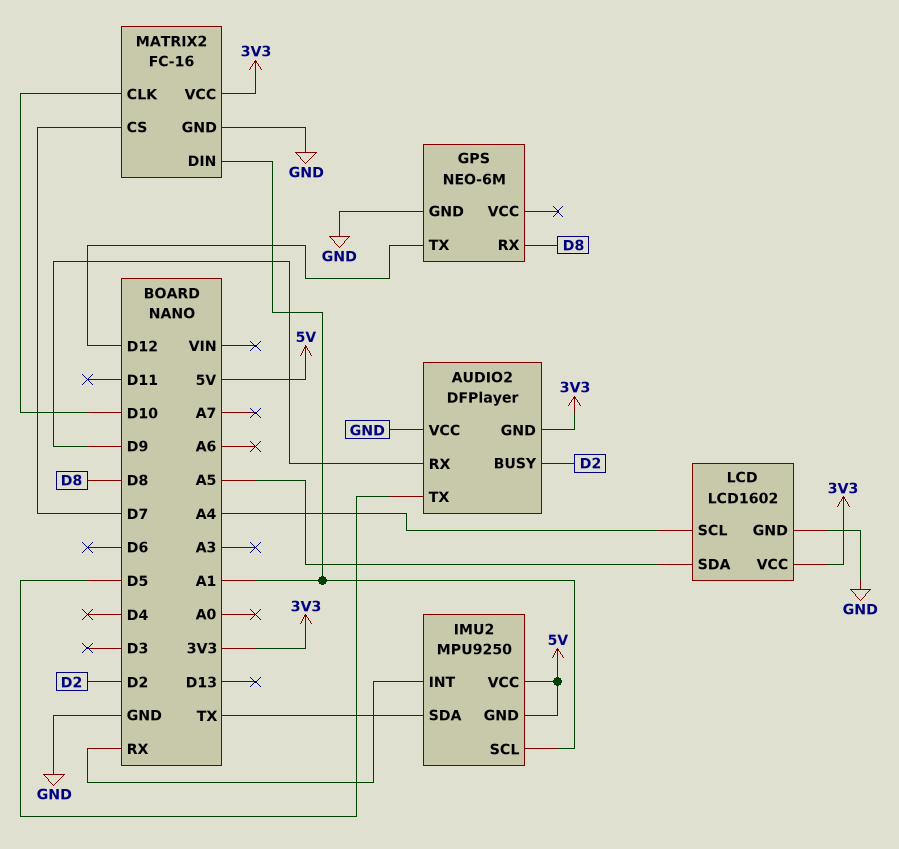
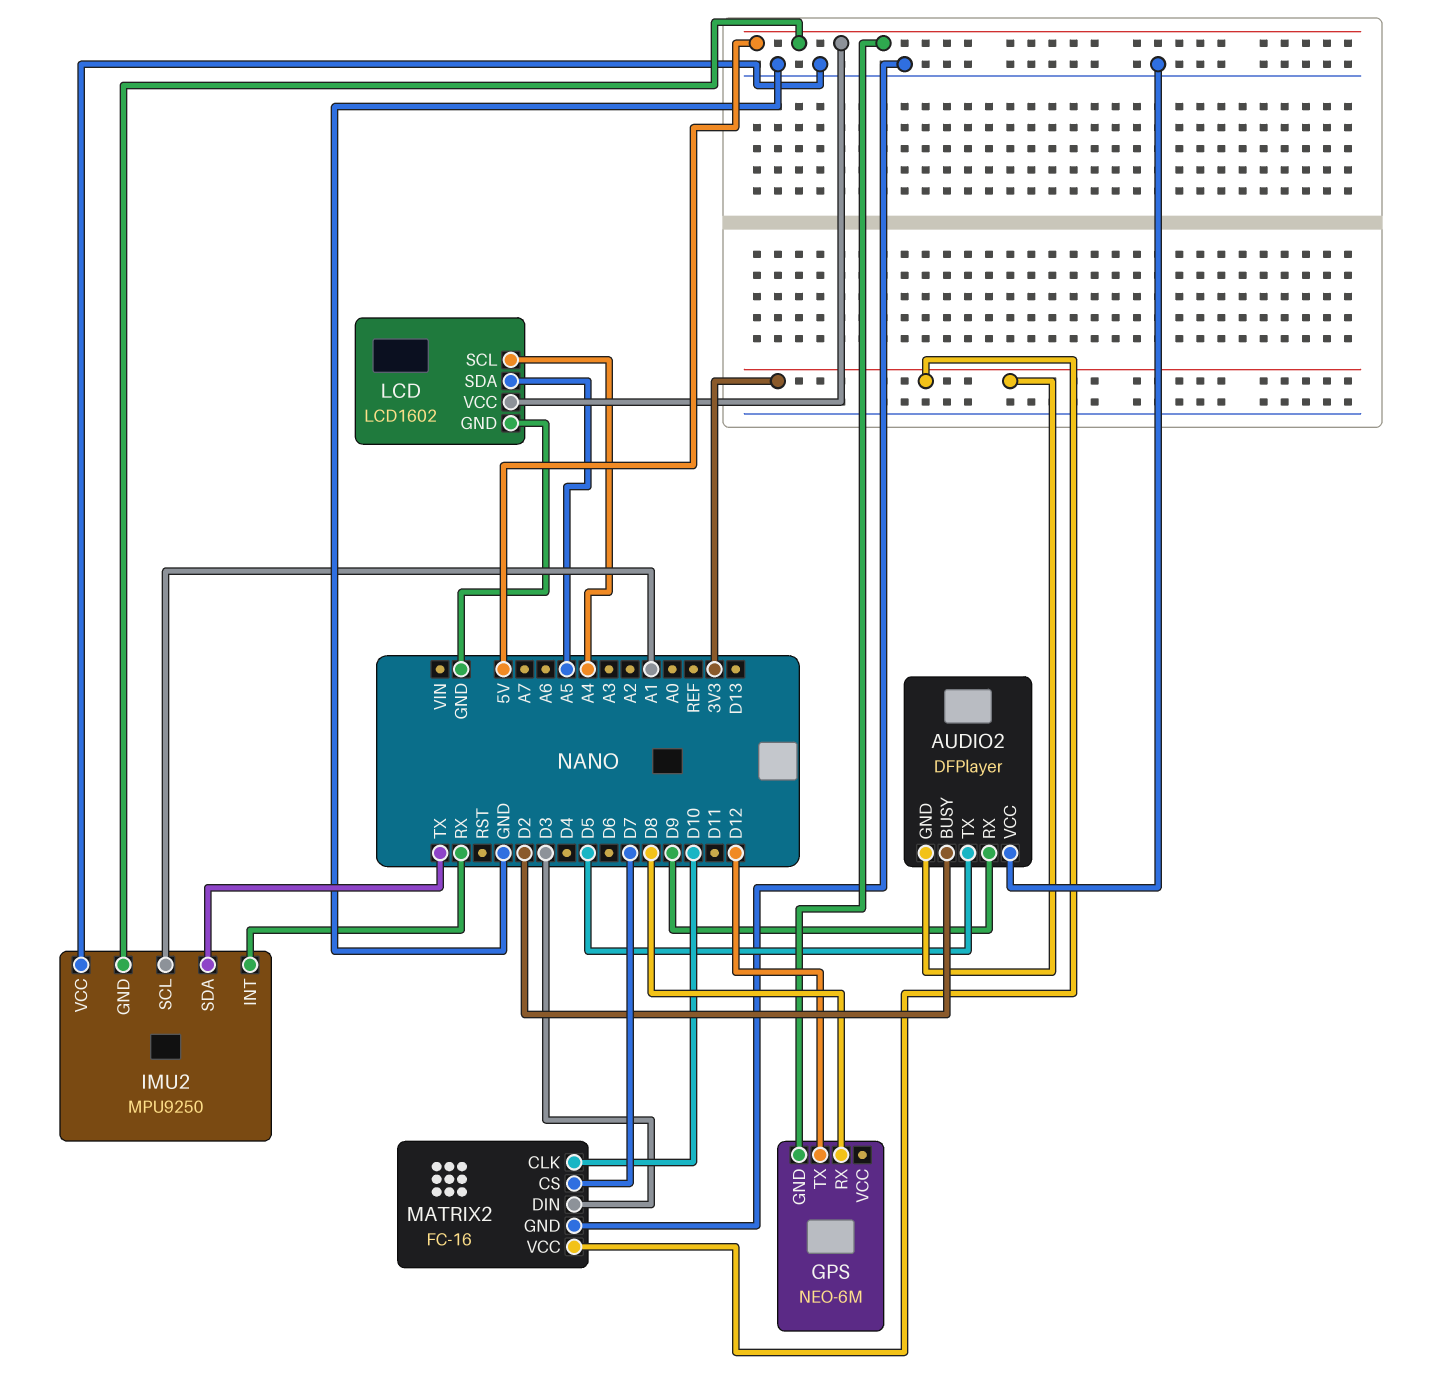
GPS pin GND: GND -> 5V
IMU2 pin VCC: 5V -> GND
LCD pin VCC: 3V3 -> 5V
MATRIX2 pin DIN: A1 -> D3

